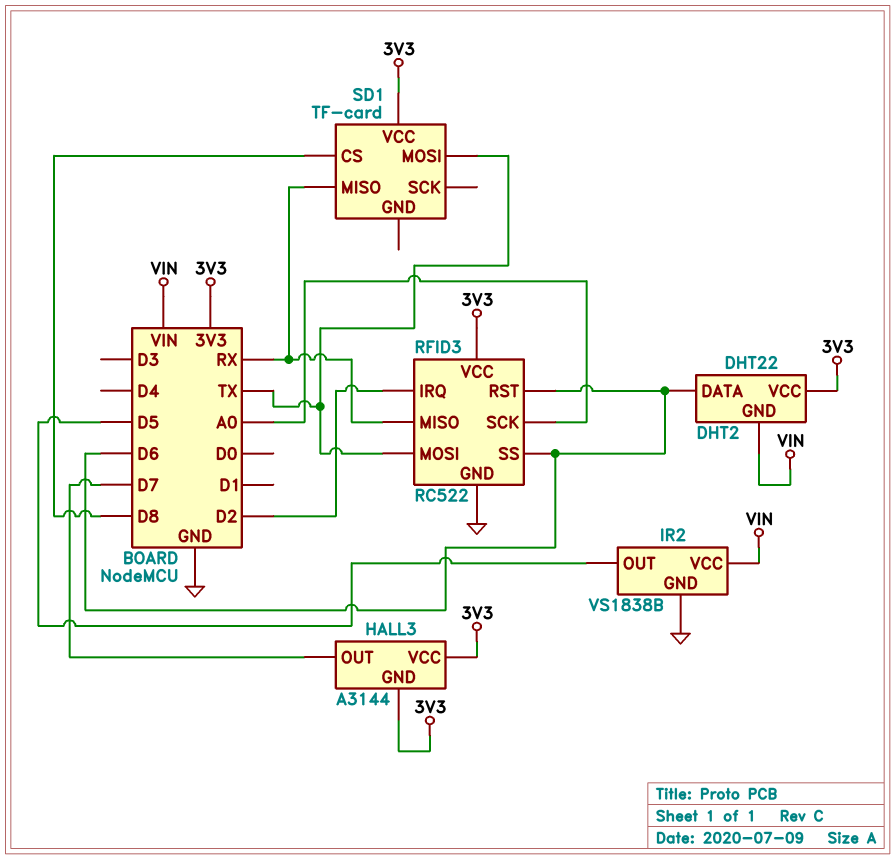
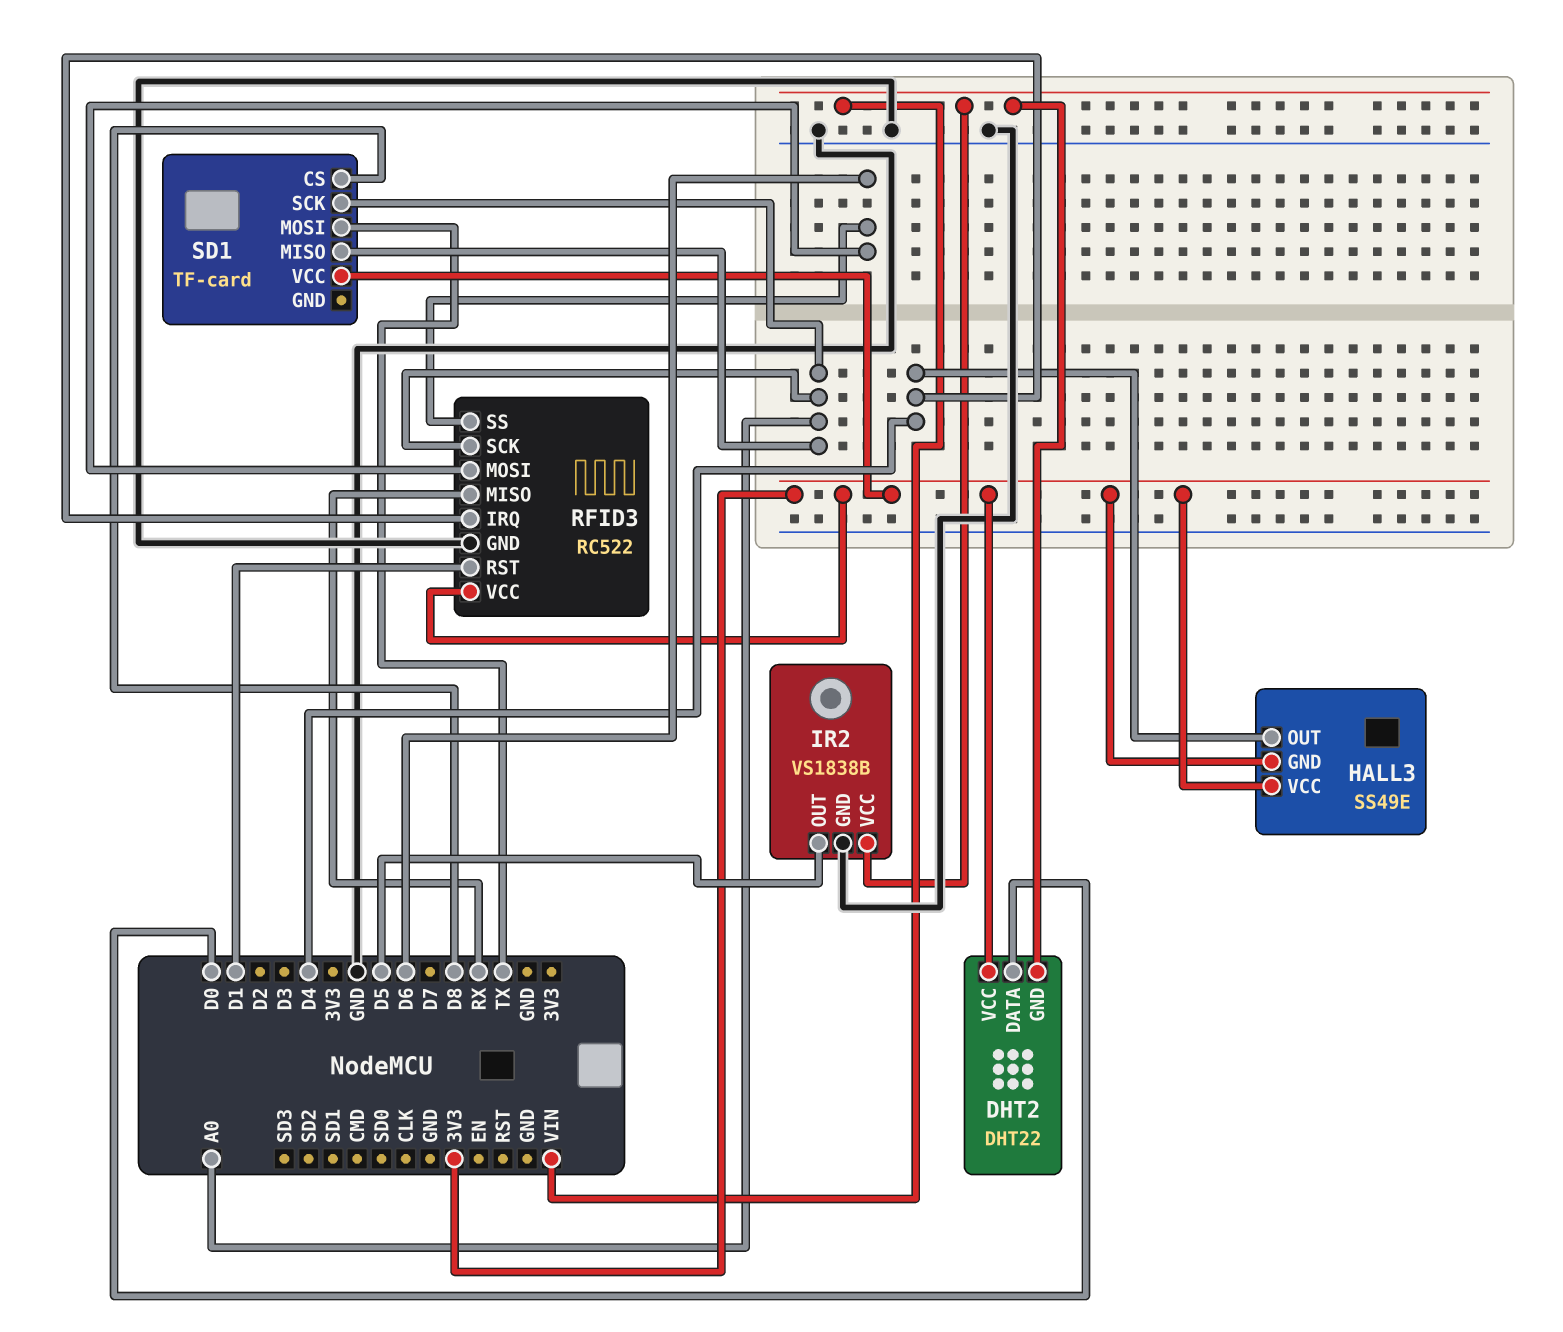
DHT2 pin DATA: D6 -> D0
HALL3: A3144 -> SS49E
HALL3 pin OUT: D7 -> D4
RFID3 pin IRQ: D2 -> D4
RFID3 pin MOSI: TX -> D6
RFID3 pin RST: D6 -> D1
SD1 pin MISO: RX -> A0
SD1 pin SCK: none -> A0

